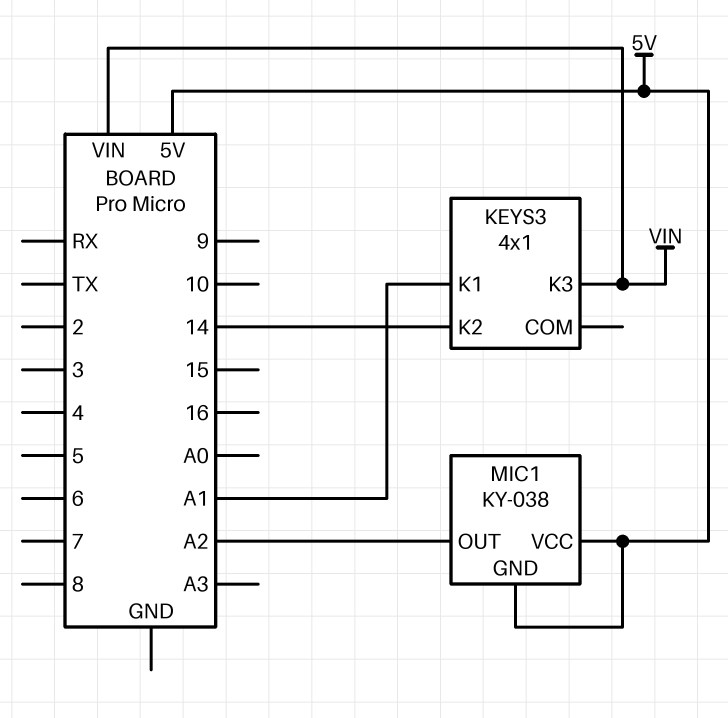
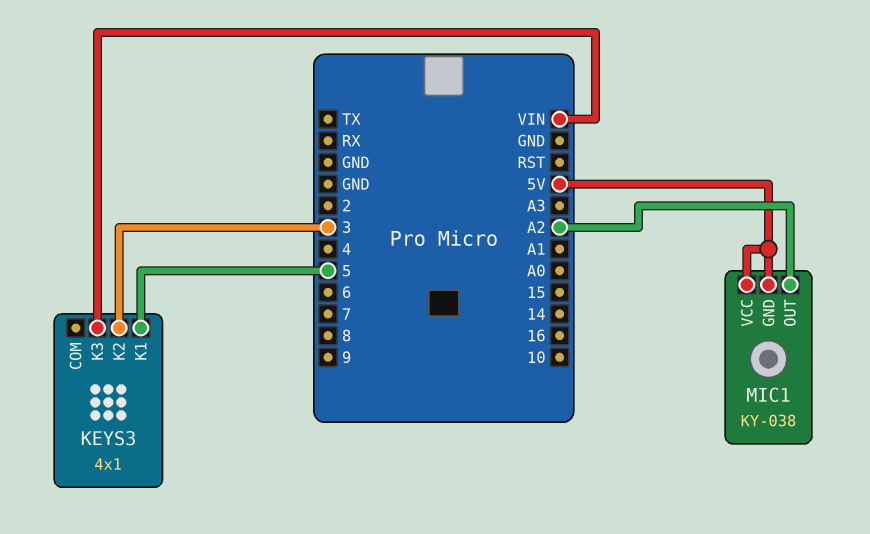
KEYS3 pin K1: A1 -> 5
KEYS3 pin K2: 14 -> 3

